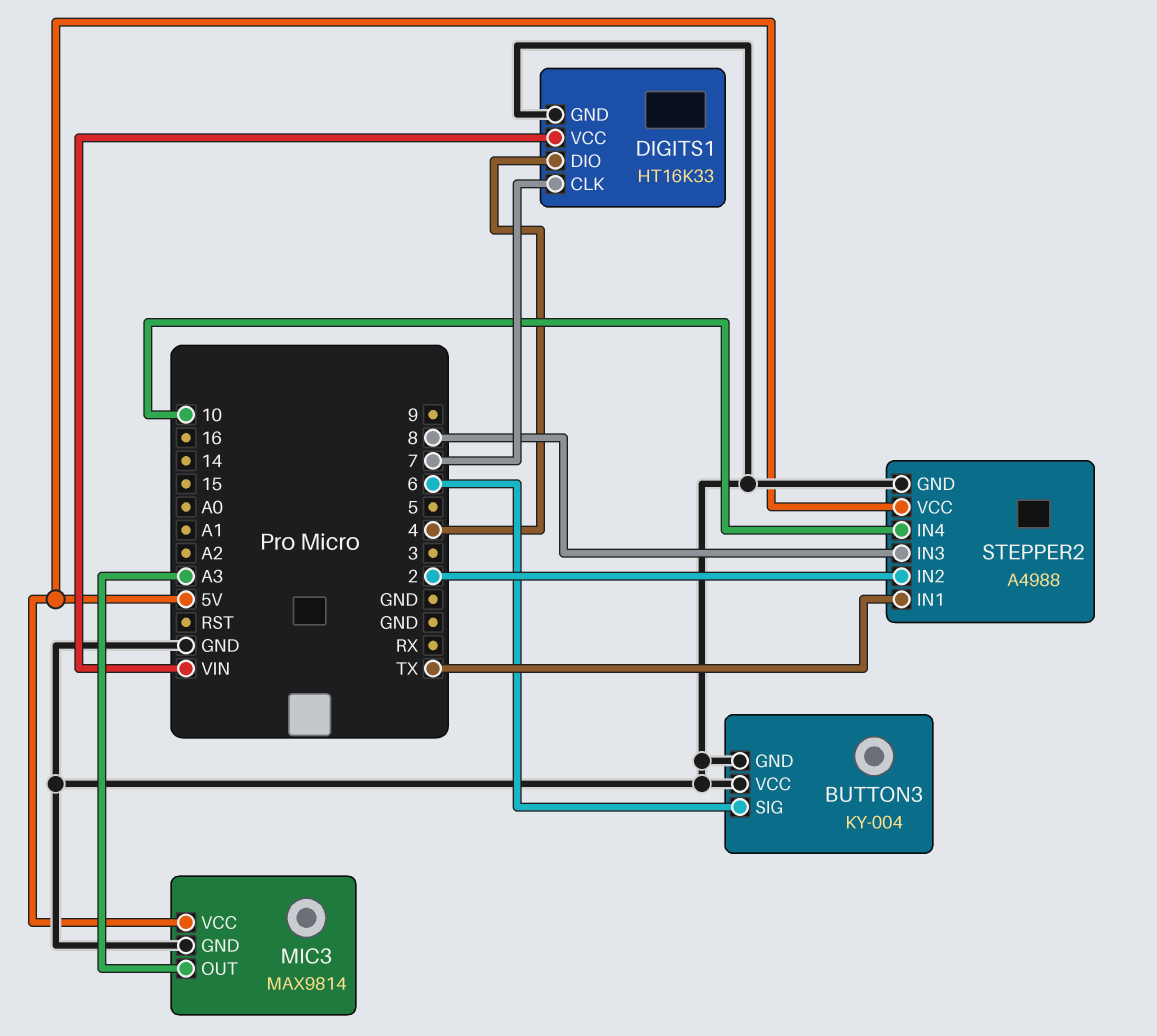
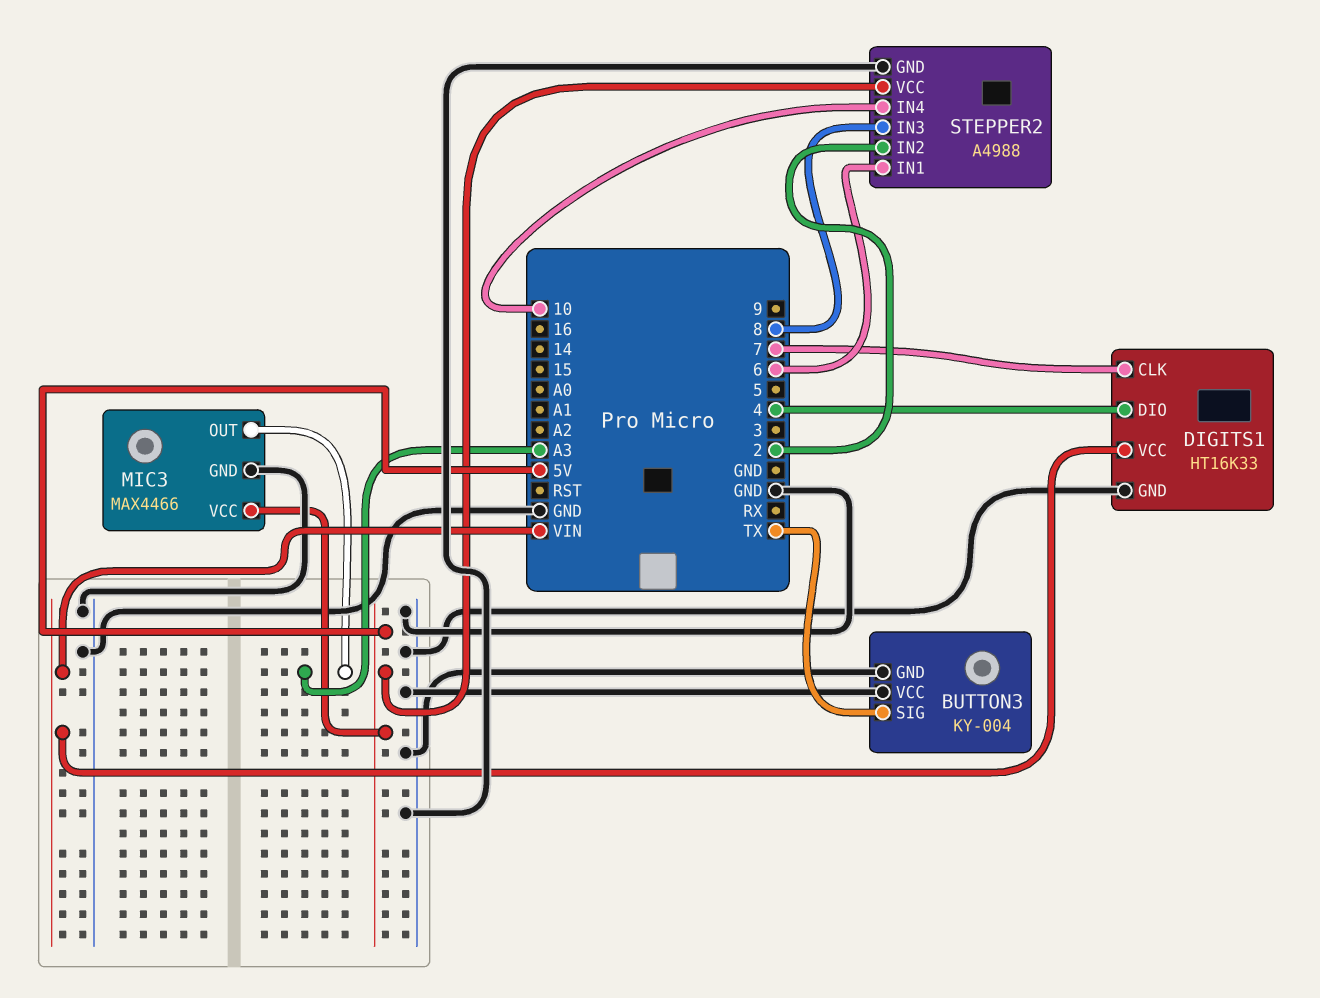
BUTTON3 pin SIG: 6 -> TX
MIC3: MAX9814 -> MAX4466
STEPPER2 pin IN1: TX -> 6

